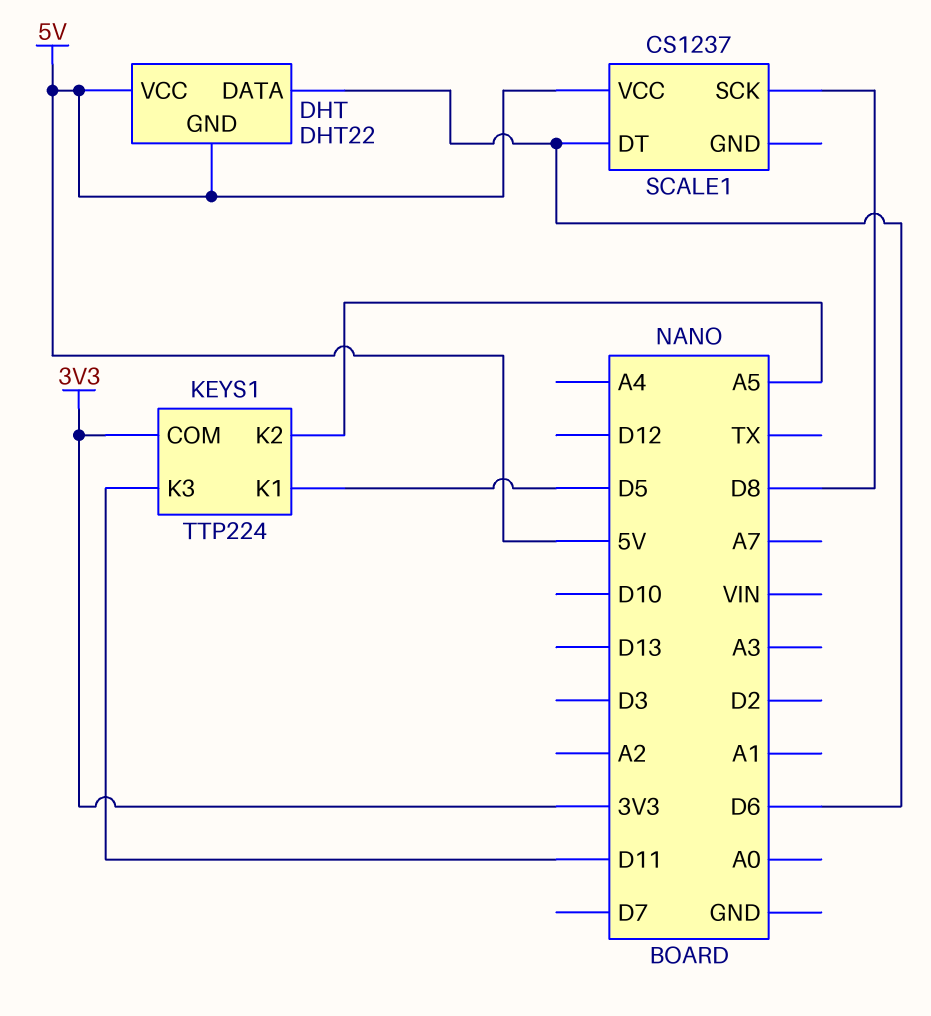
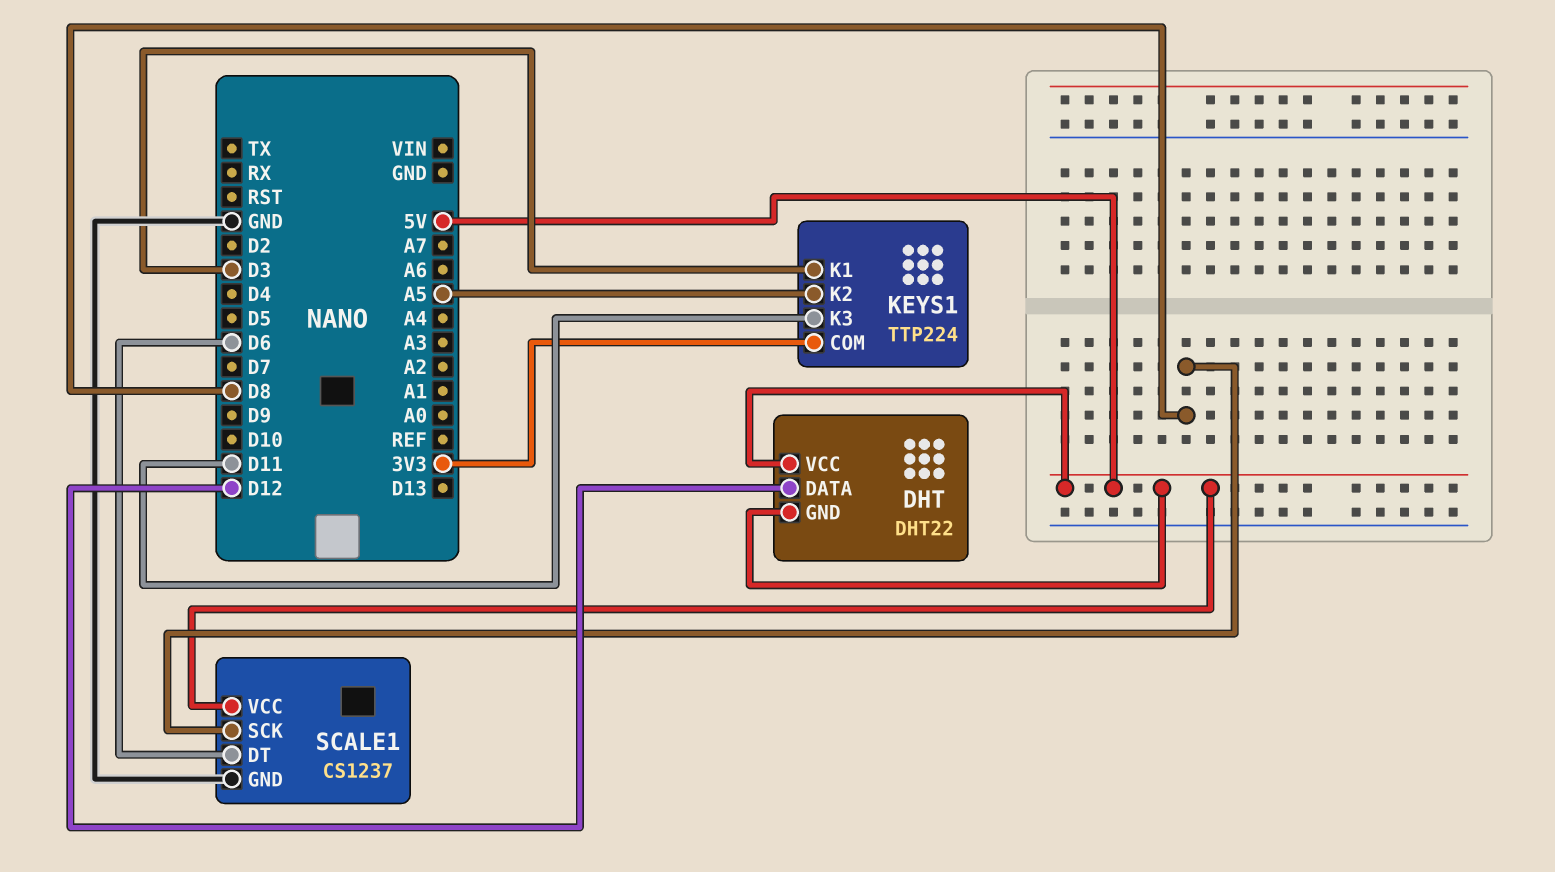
DHT pin DATA: D6 -> D12
KEYS1 pin K1: D5 -> D3
SCALE1 pin GND: none -> GND

